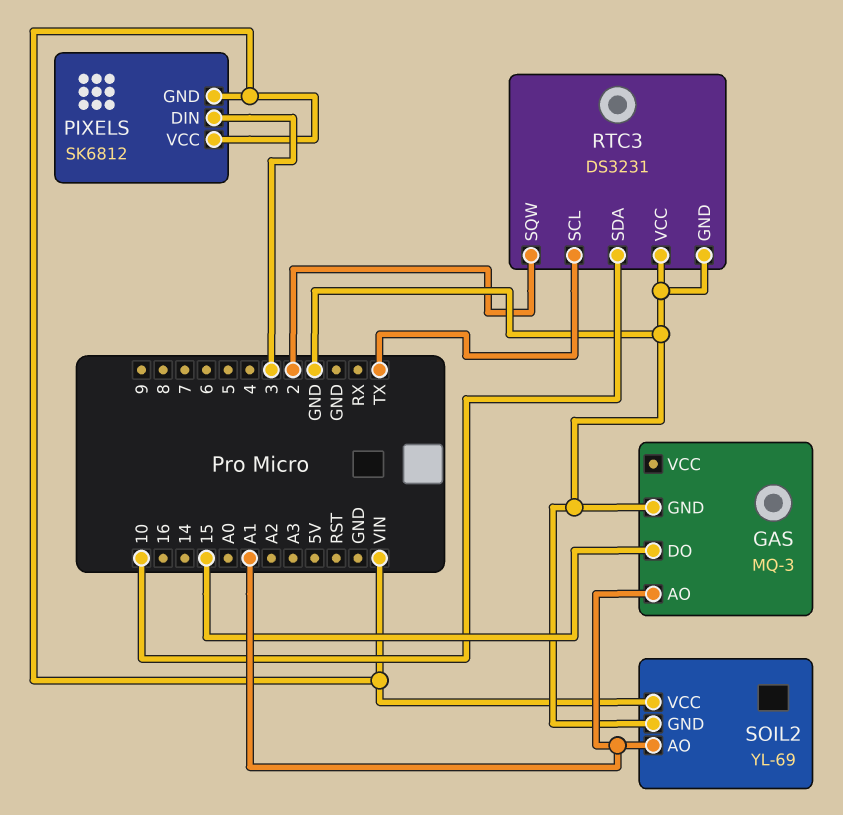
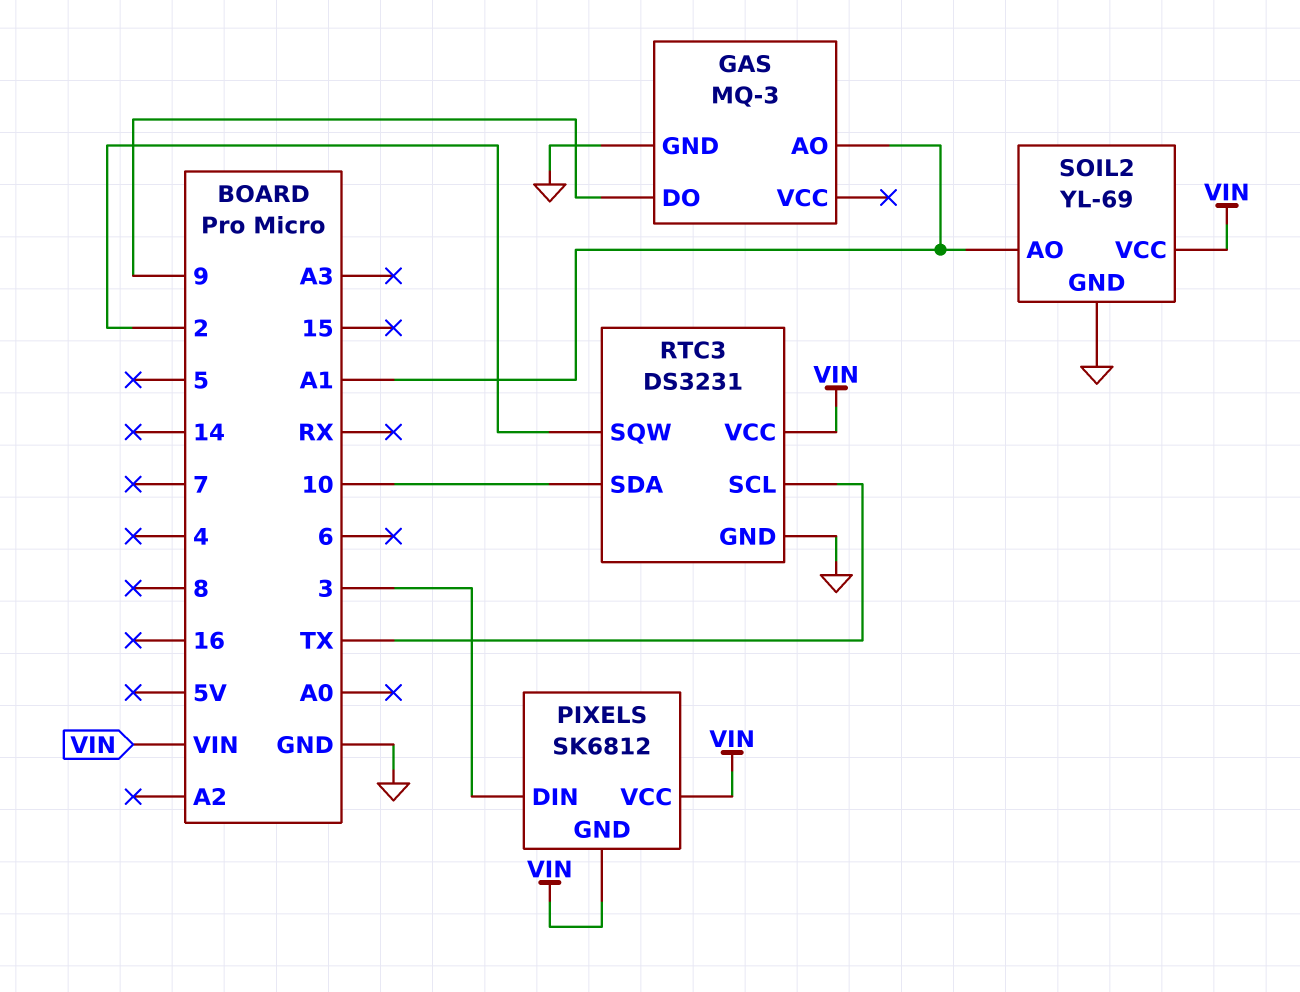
GAS pin DO: 15 -> 9
RTC3 pin VCC: GND -> VIN

